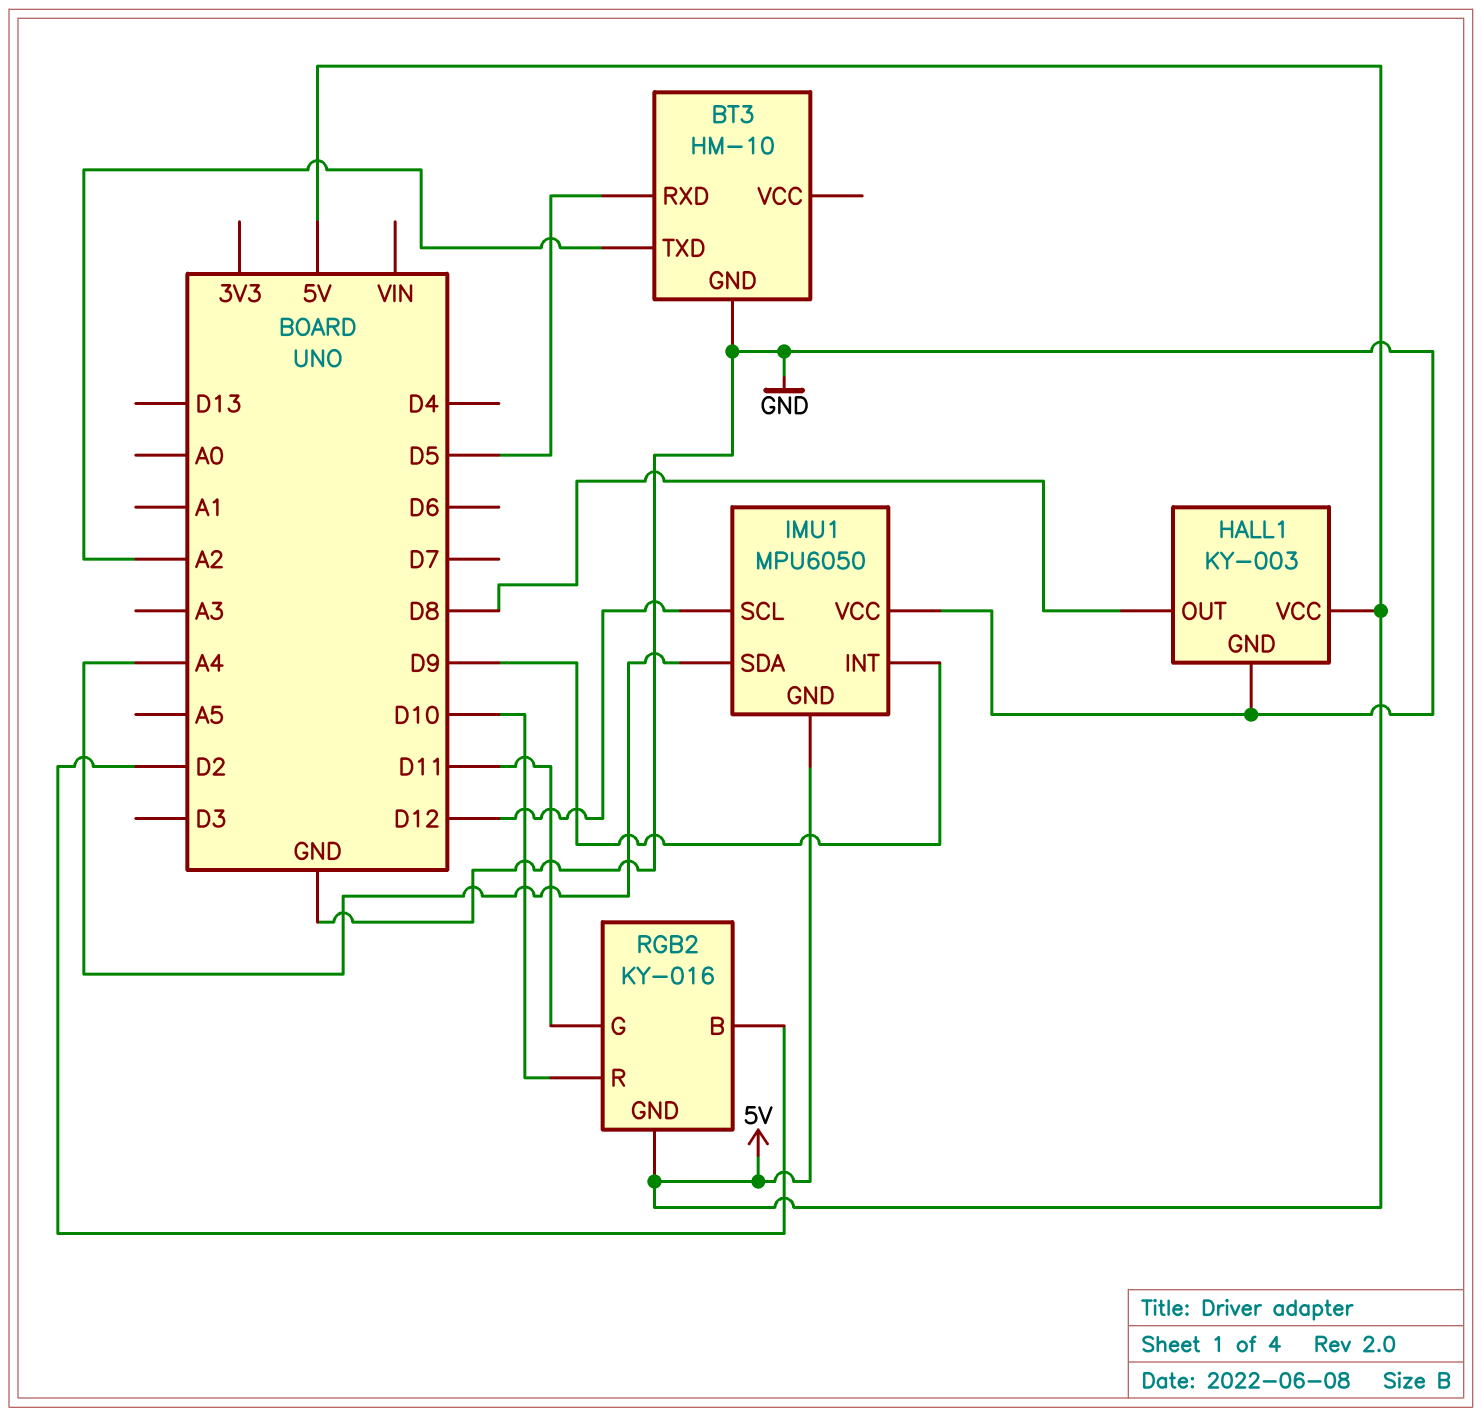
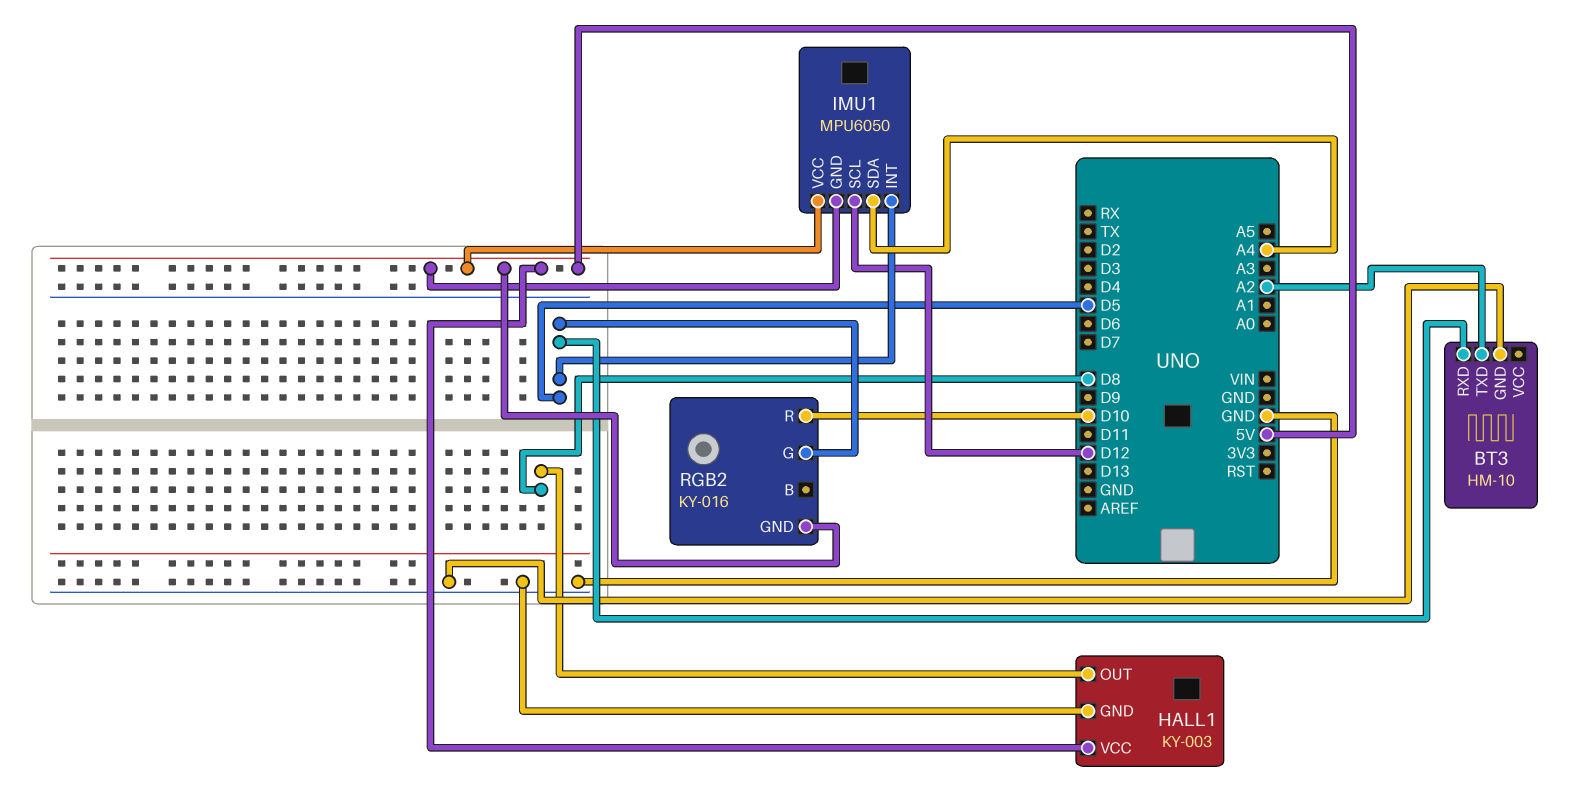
IMU1 pin INT: D9 -> D5
IMU1 pin VCC: GND -> 5V
RGB2 pin B: D2 -> none
RGB2 pin G: D11 -> D5

